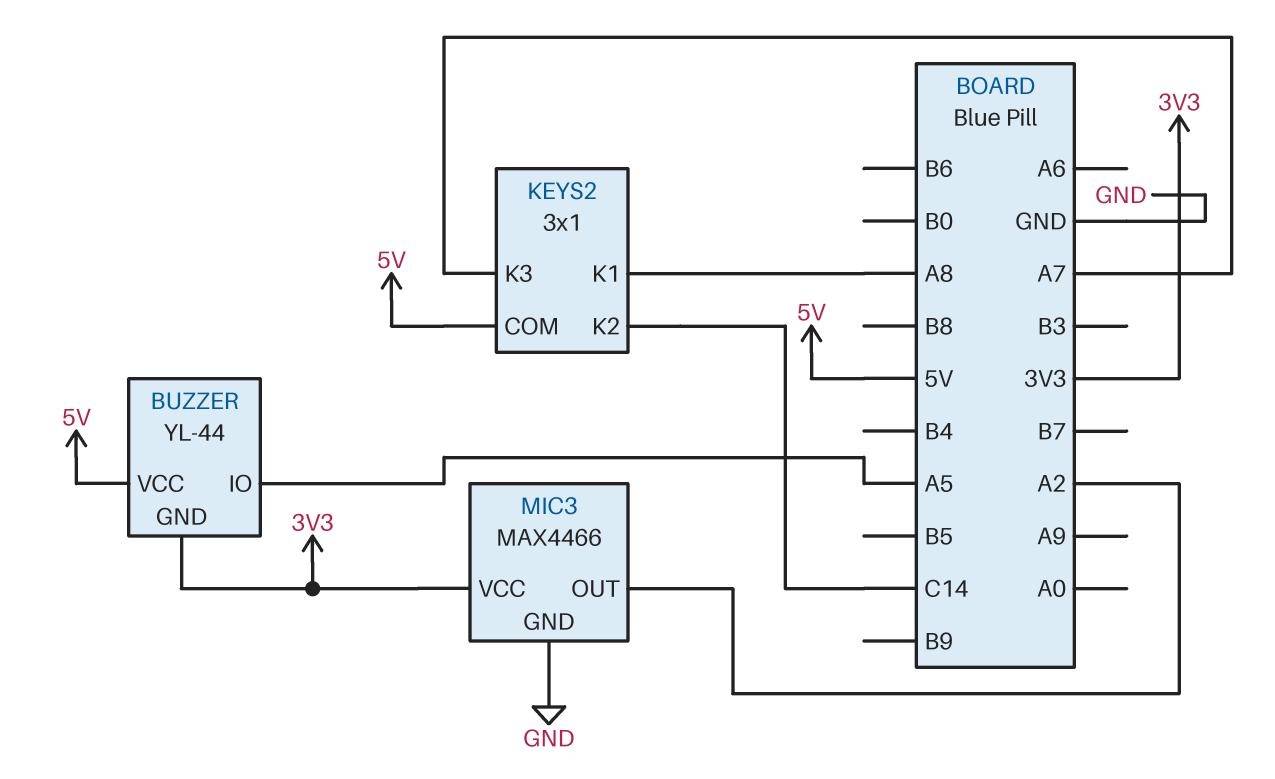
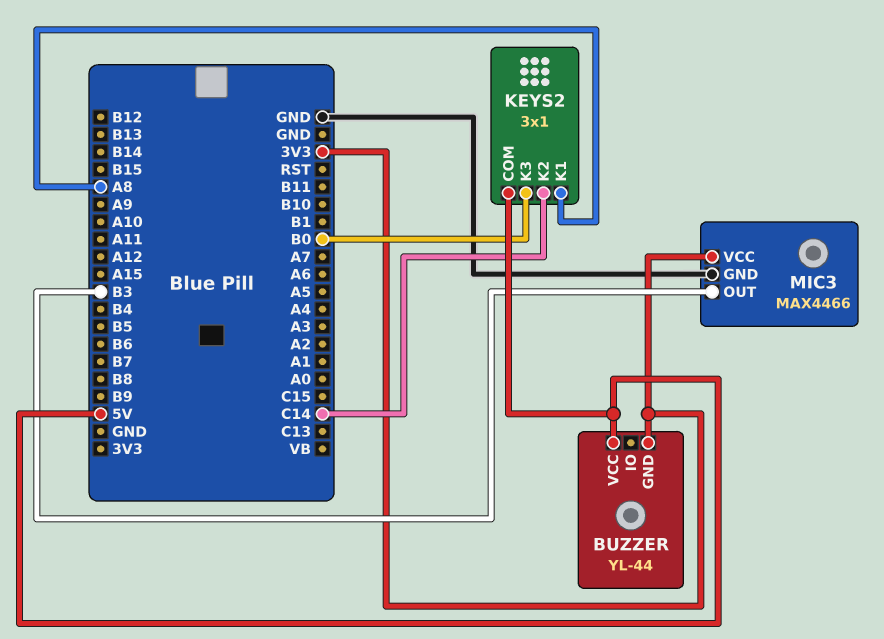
BUZZER pin IO: A5 -> none
KEYS2 pin K3: A7 -> B0
MIC3 pin OUT: A2 -> B3

